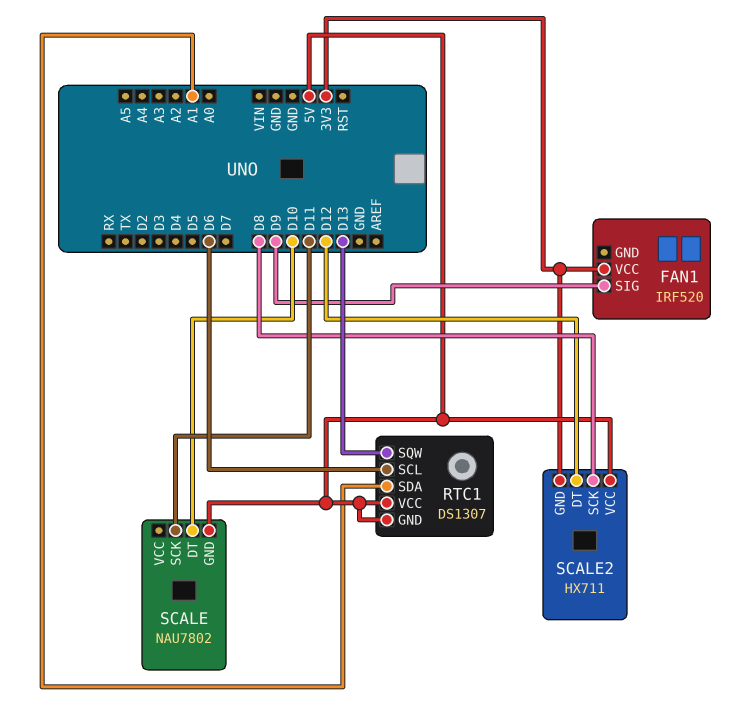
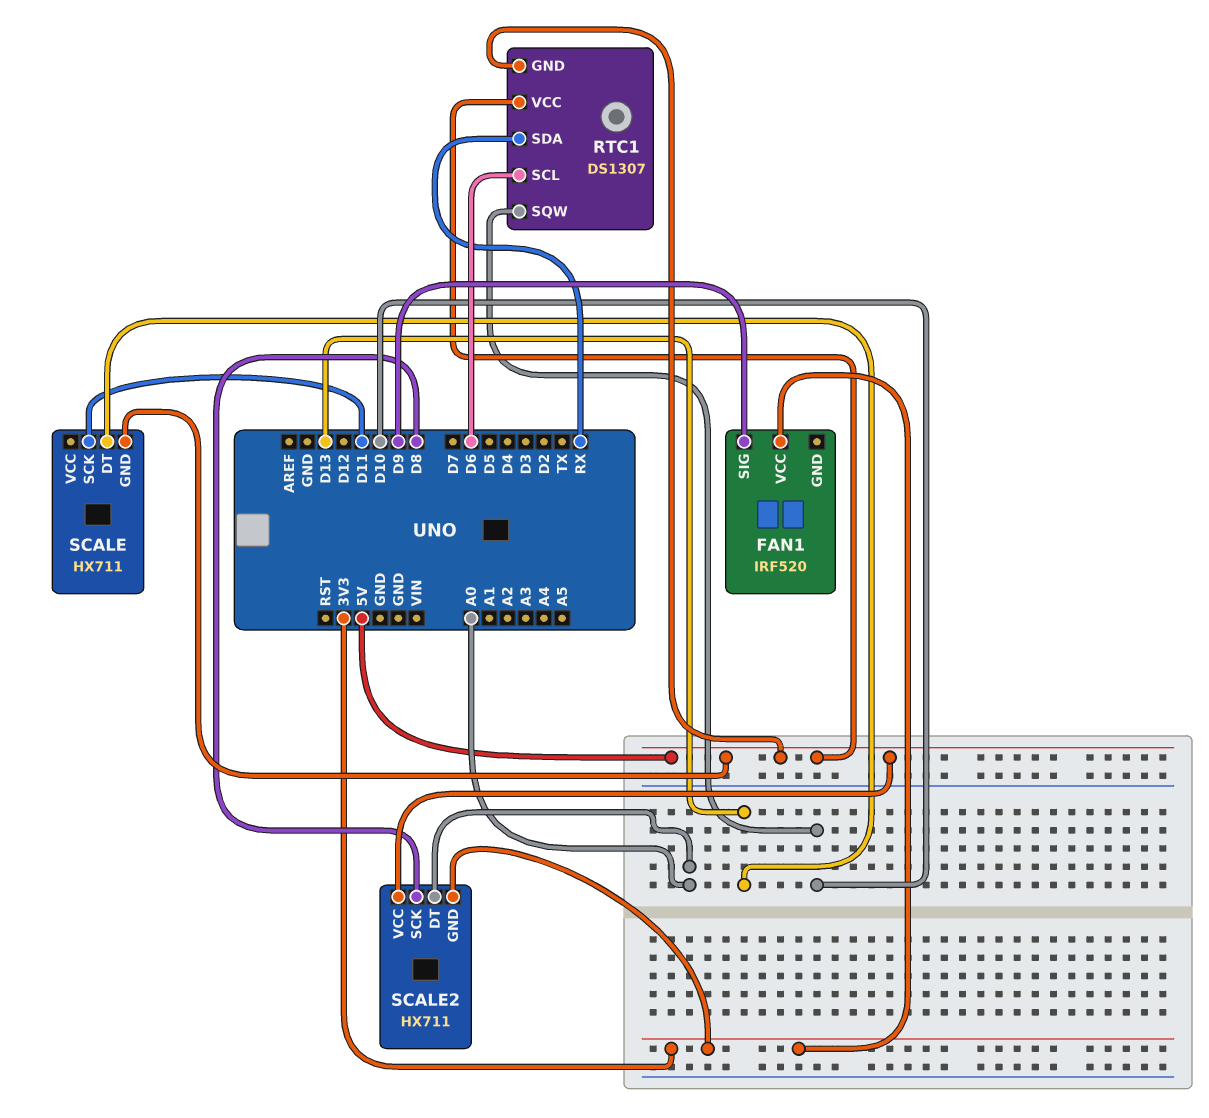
RTC1 pin SDA: A1 -> RX
RTC1 pin SQW: D13 -> D10
SCALE: NAU7802 -> HX711
SCALE pin DT: D10 -> D13
SCALE2 pin DT: D12 -> A0

